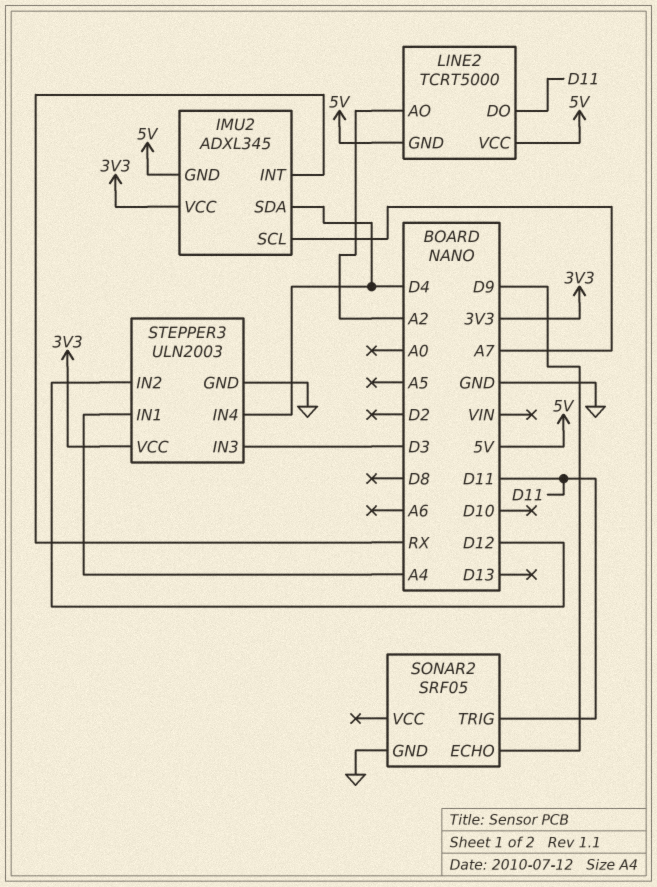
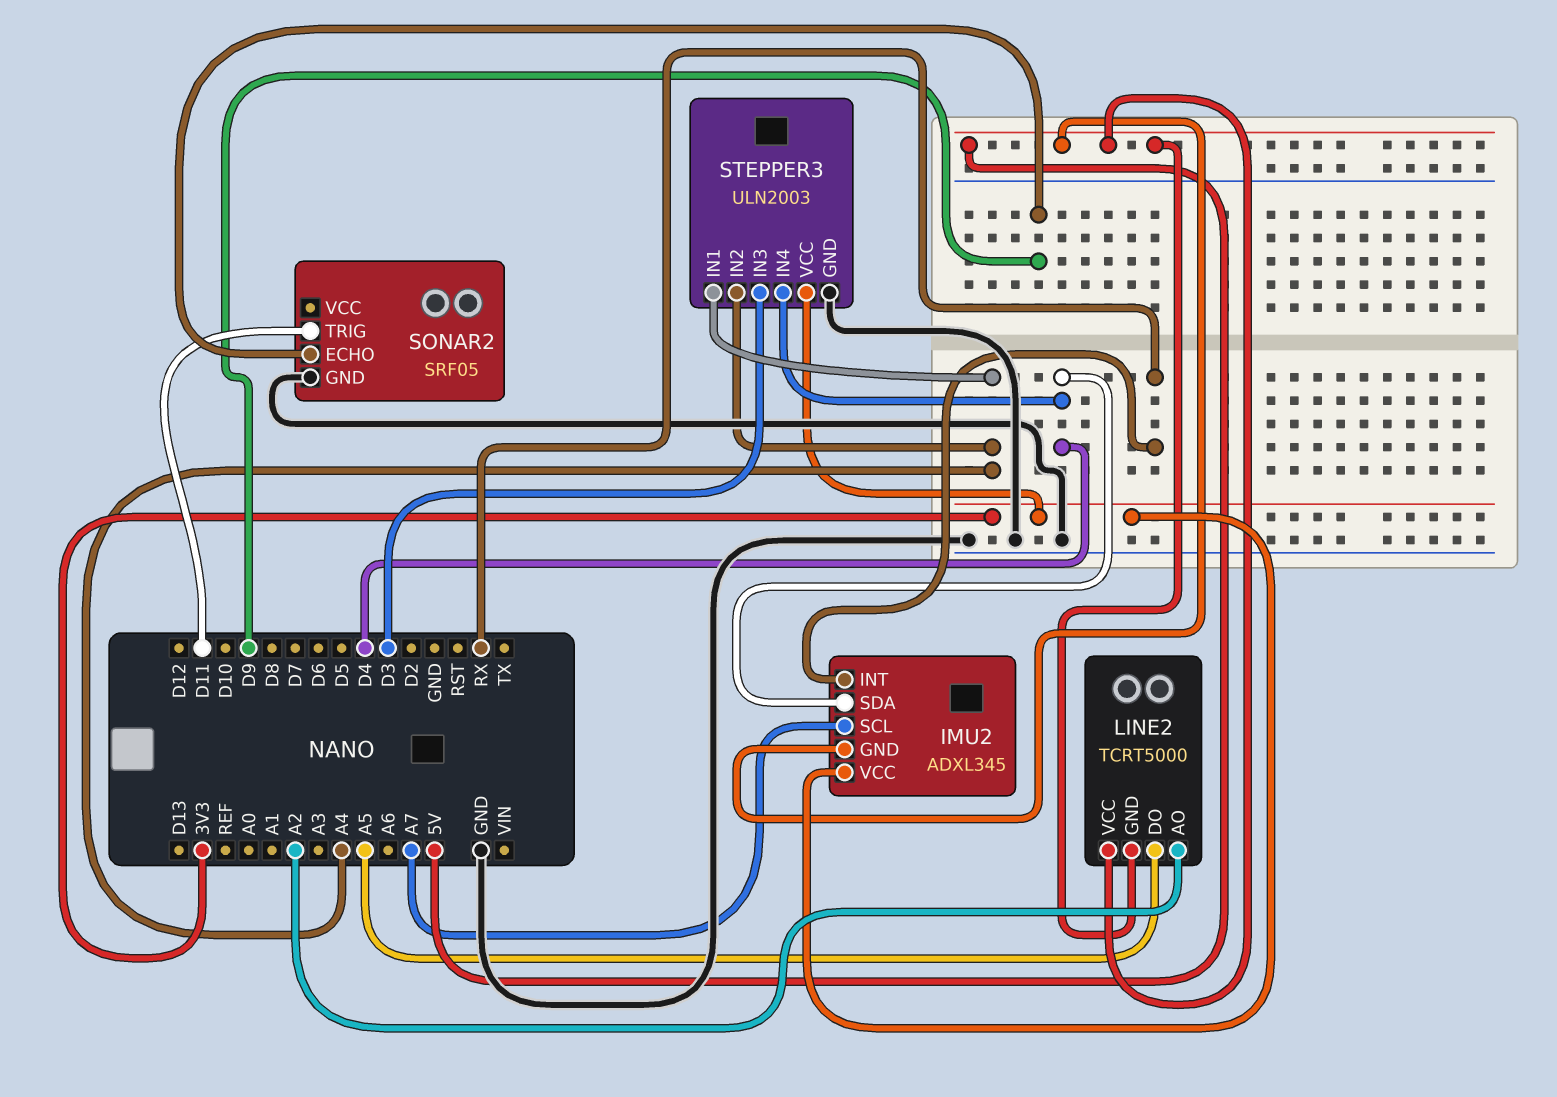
LINE2 pin DO: D11 -> A5
STEPPER3 pin IN2: D12 -> A4

